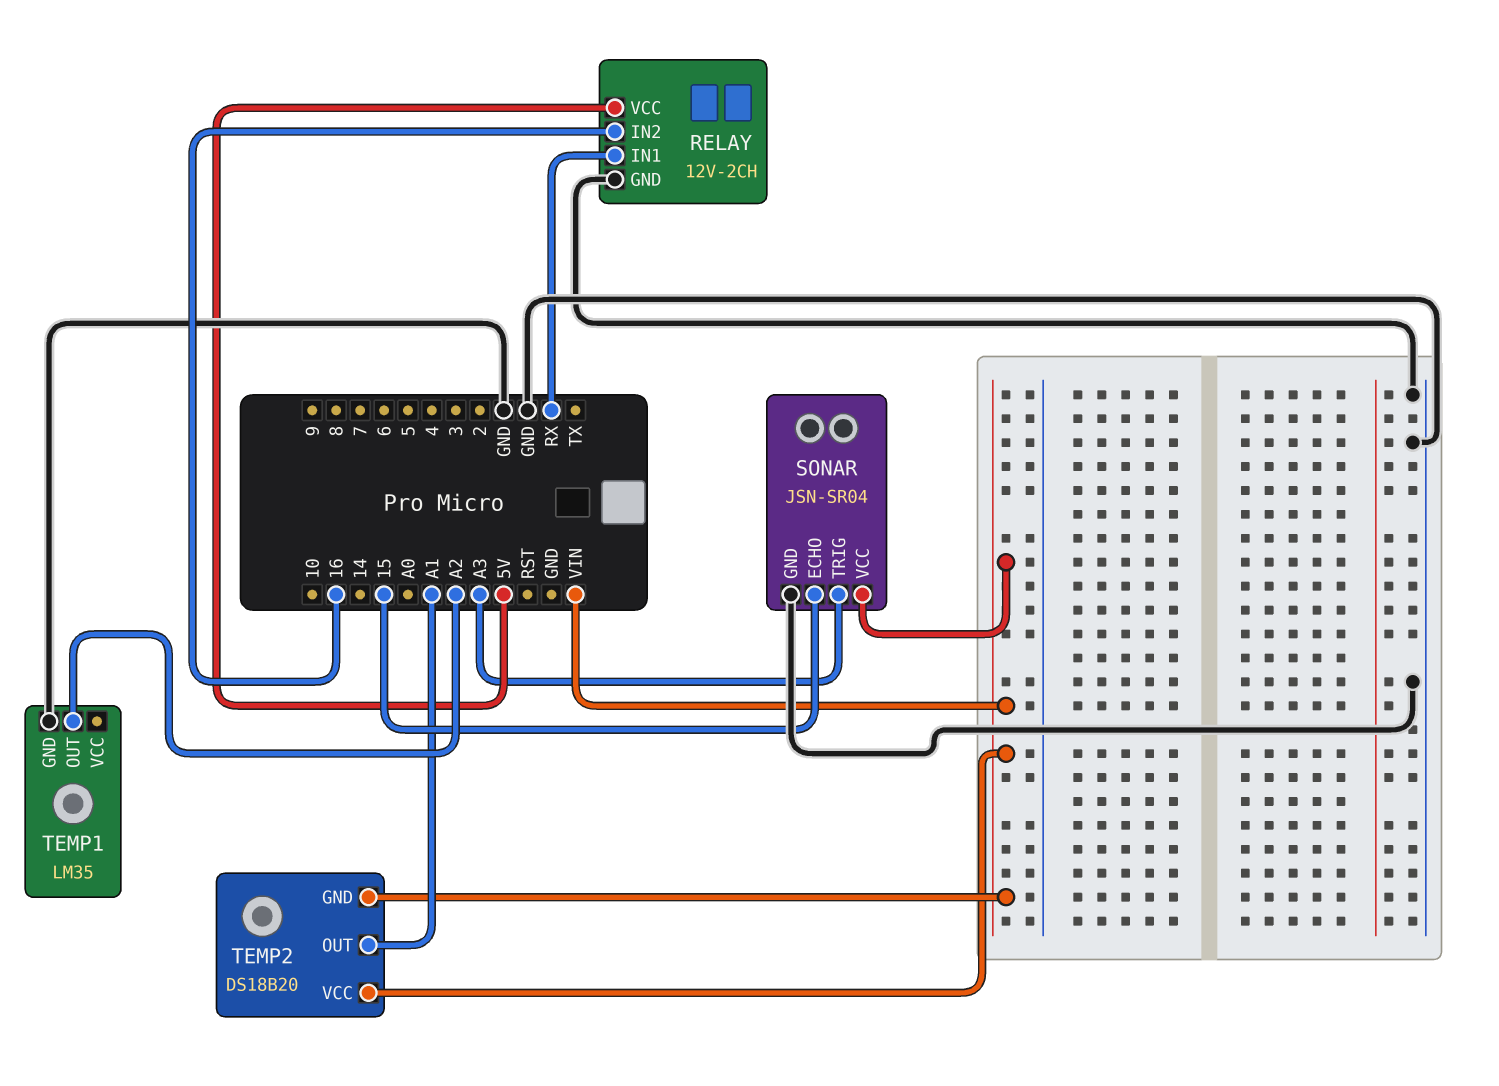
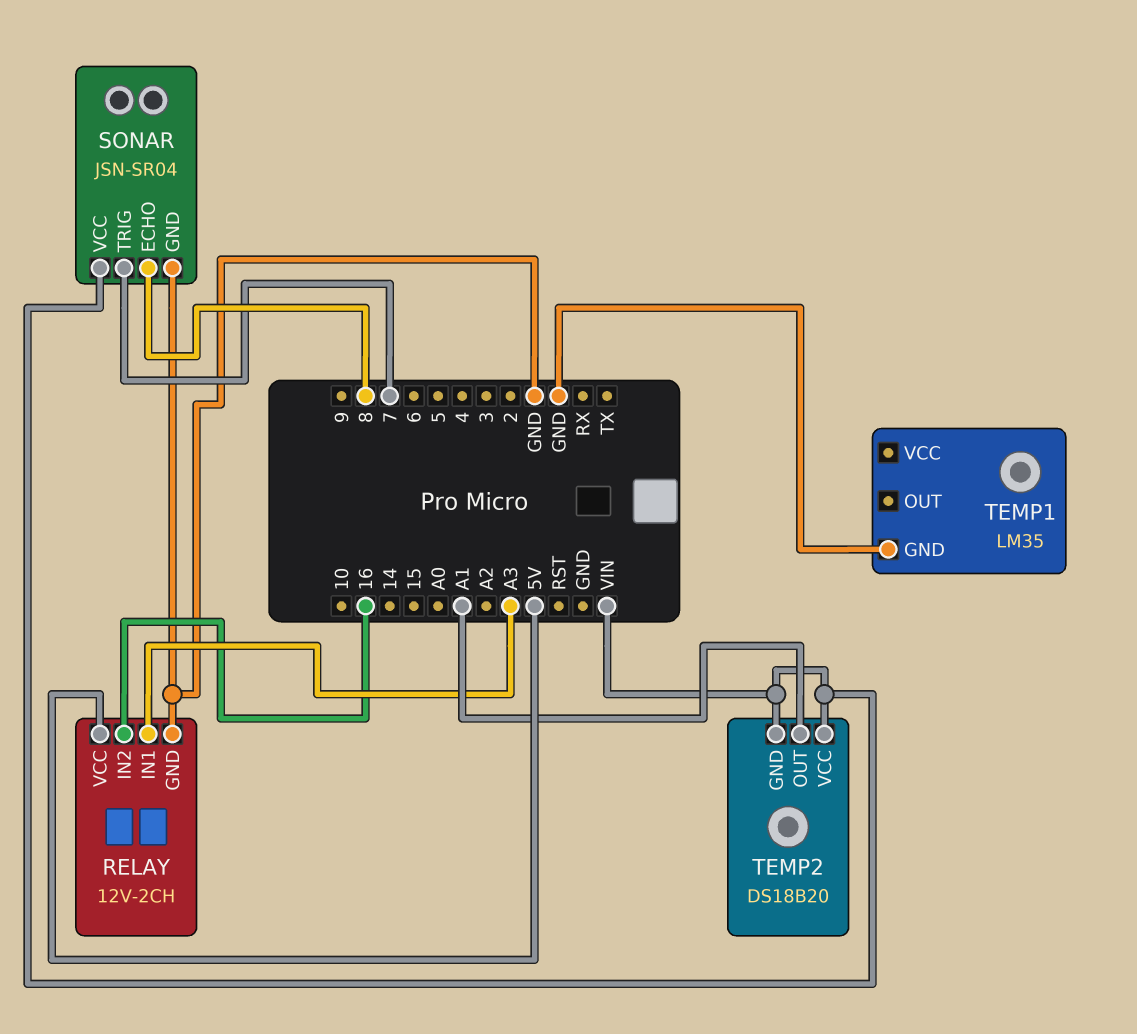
RELAY pin IN1: RX -> A3
SONAR pin ECHO: 15 -> 8
SONAR pin TRIG: A3 -> 7
TEMP1 pin OUT: A2 -> none

